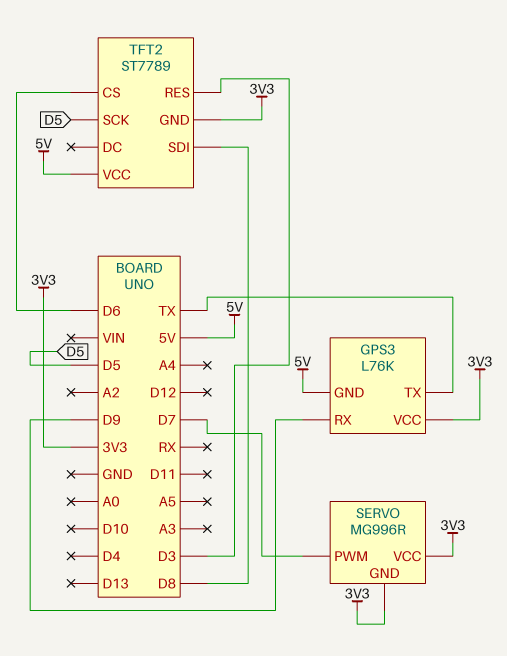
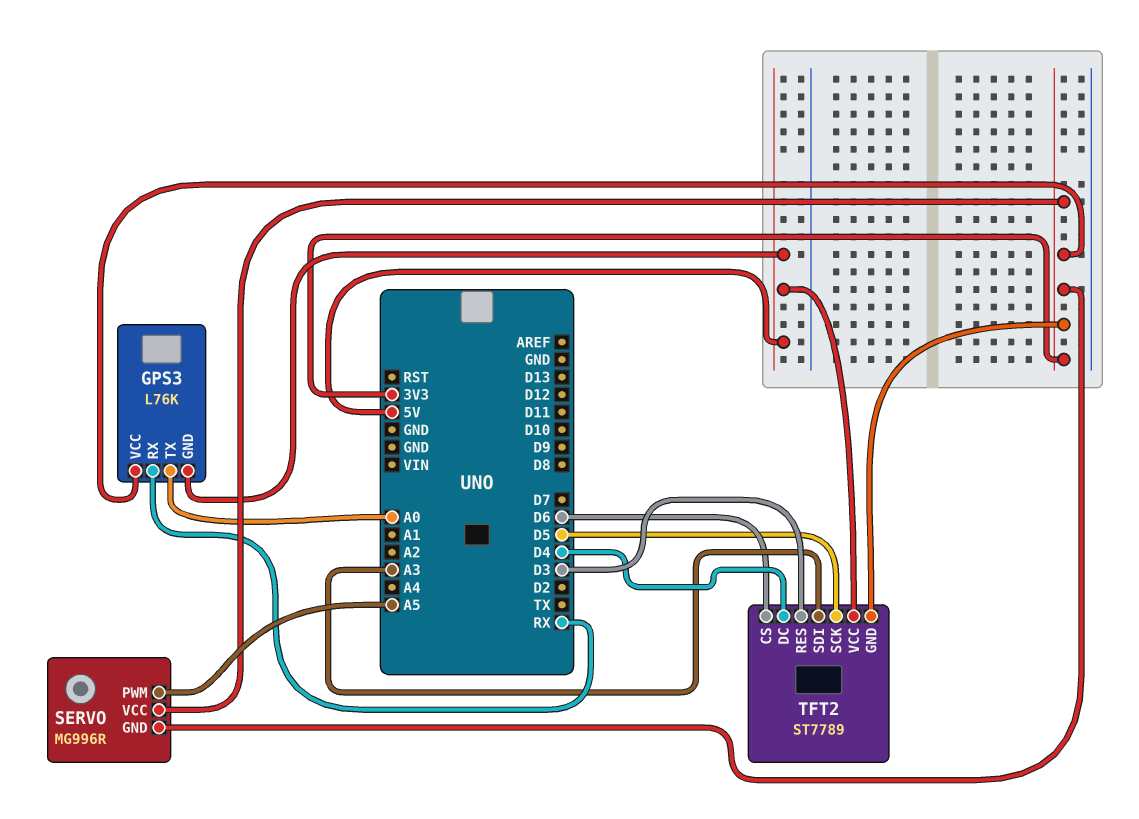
GPS3 pin RX: D9 -> RX
GPS3 pin TX: TX -> A0
SERVO pin PWM: D7 -> A5
TFT2 pin DC: none -> D4
TFT2 pin SDI: D8 -> A3

